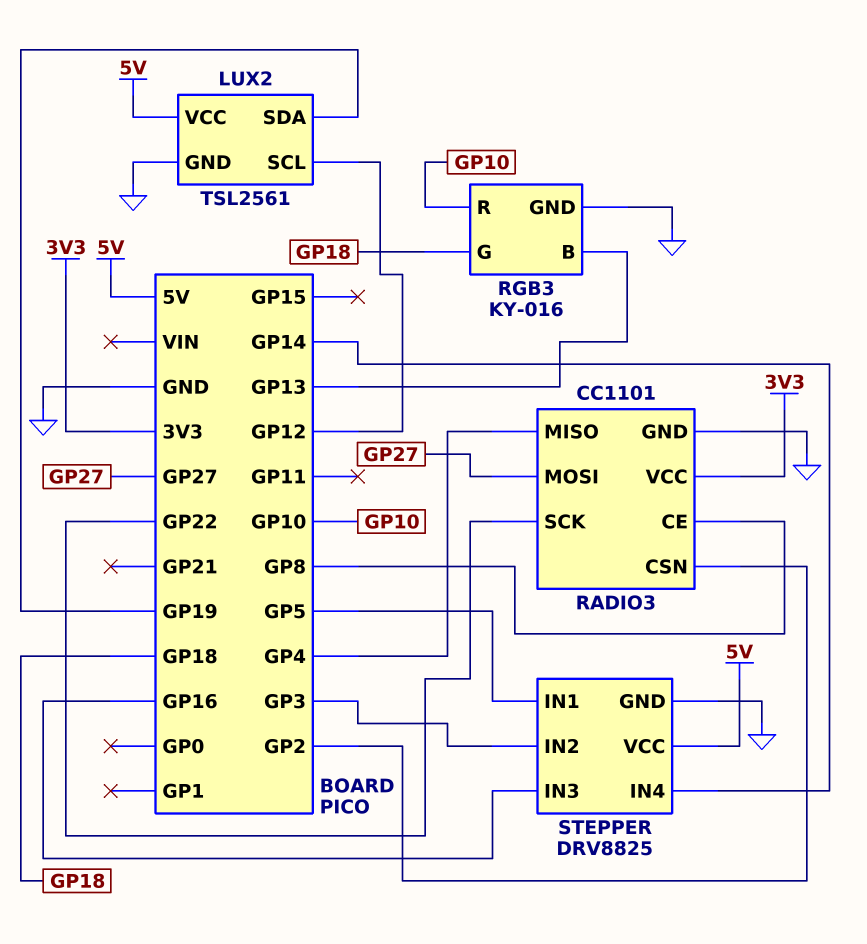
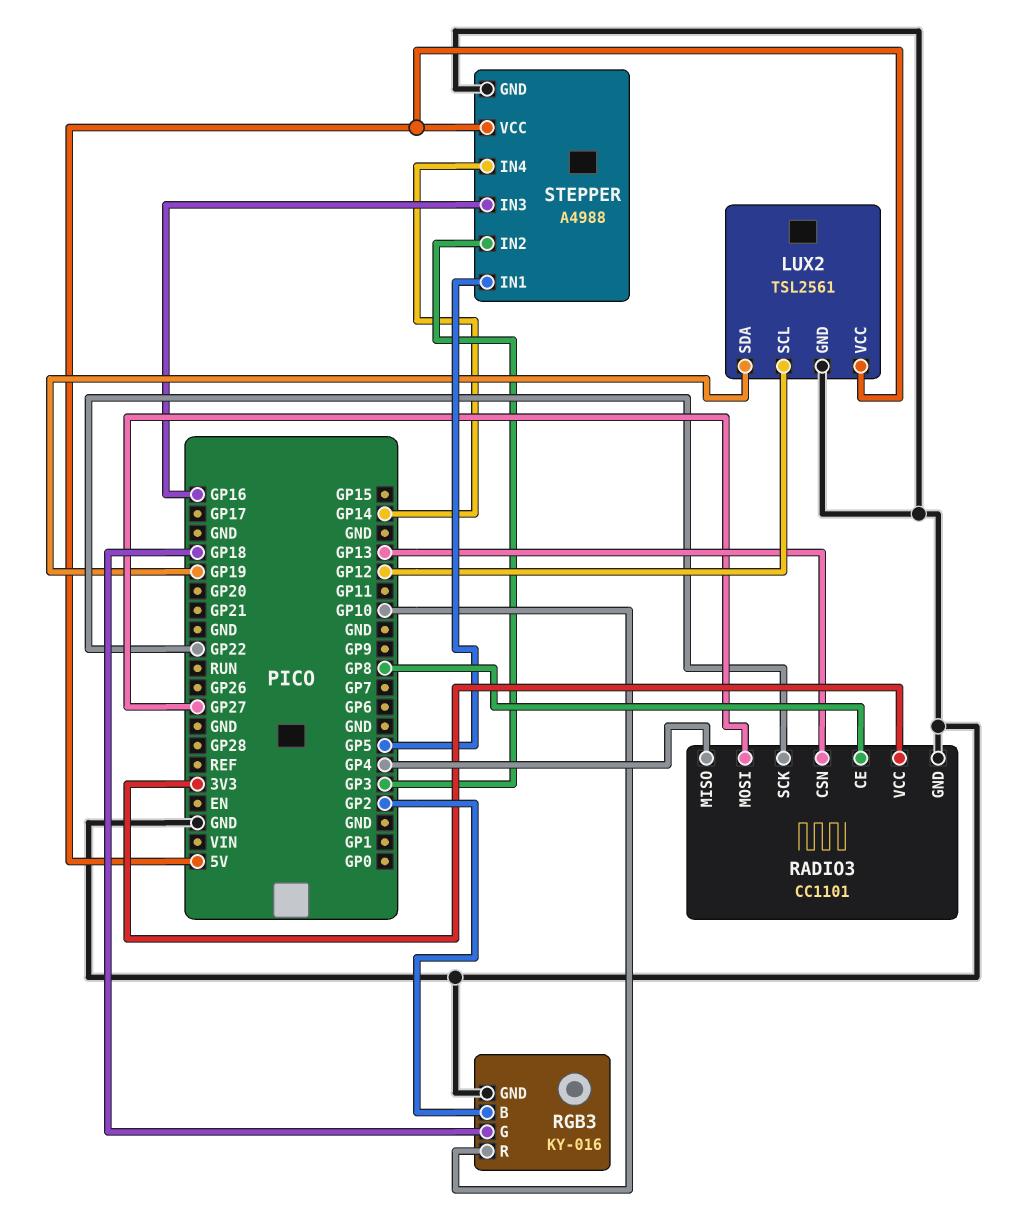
RADIO3 pin CSN: GP2 -> GP13
RGB3 pin B: GP13 -> GP2
STEPPER: DRV8825 -> A4988

